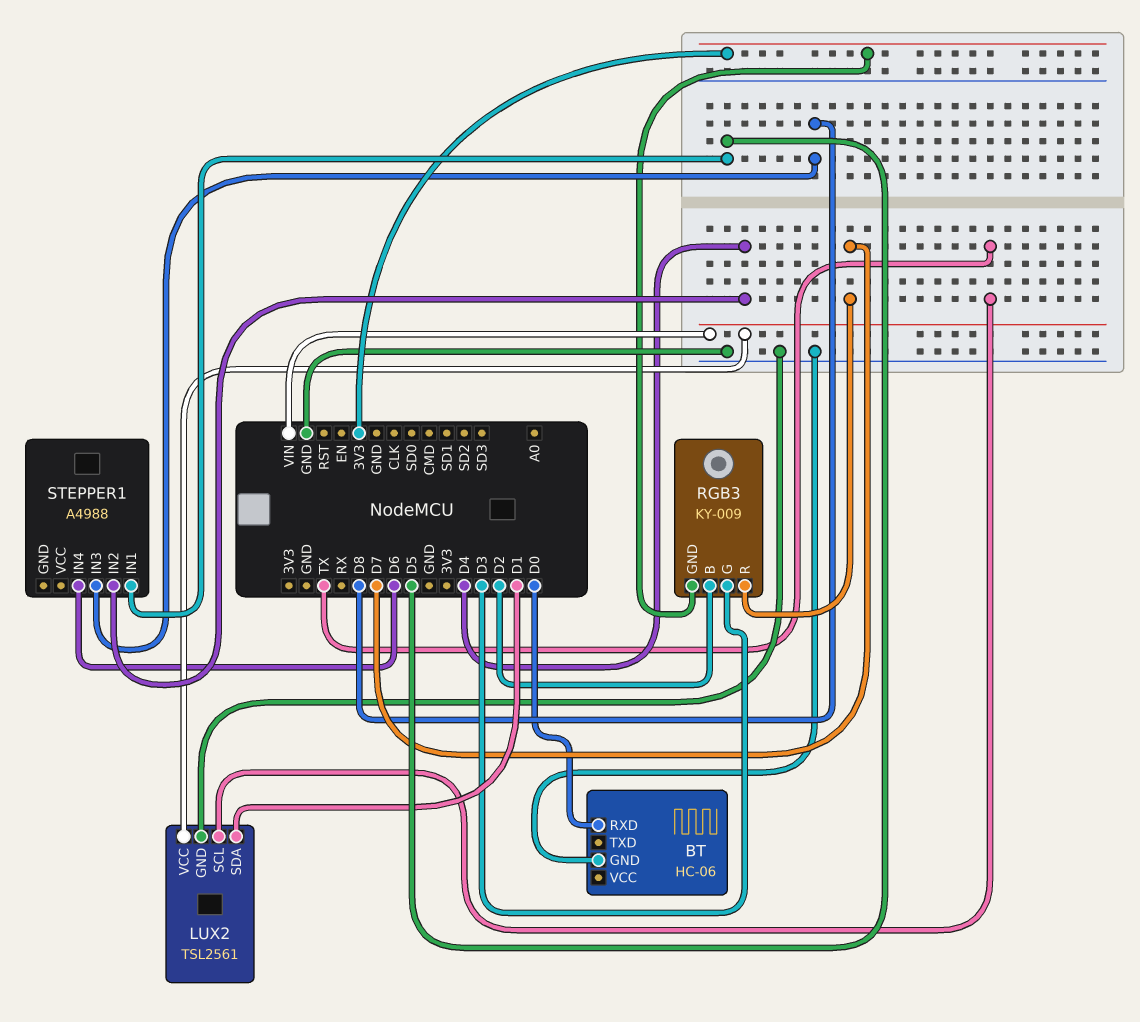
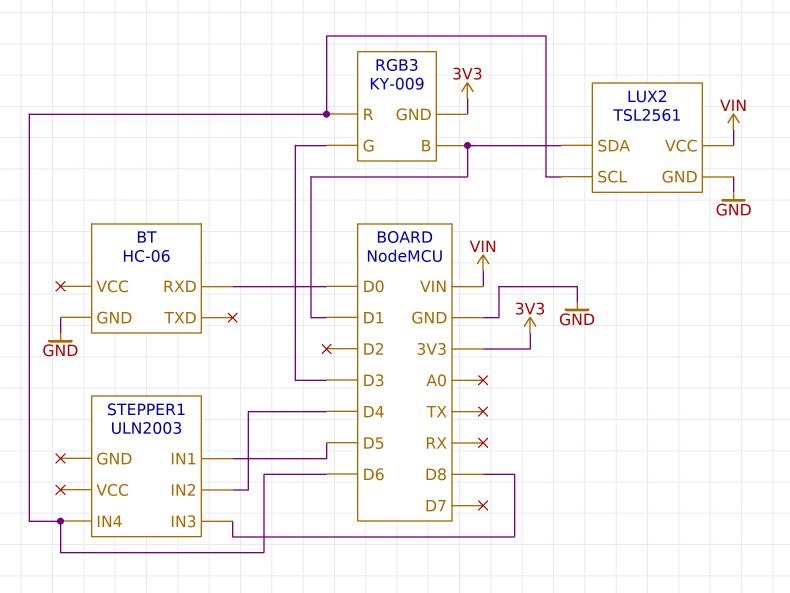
LUX2 pin SCL: TX -> D6
RGB3 pin B: D2 -> D1
RGB3 pin R: D7 -> D6
STEPPER1: A4988 -> ULN2003

